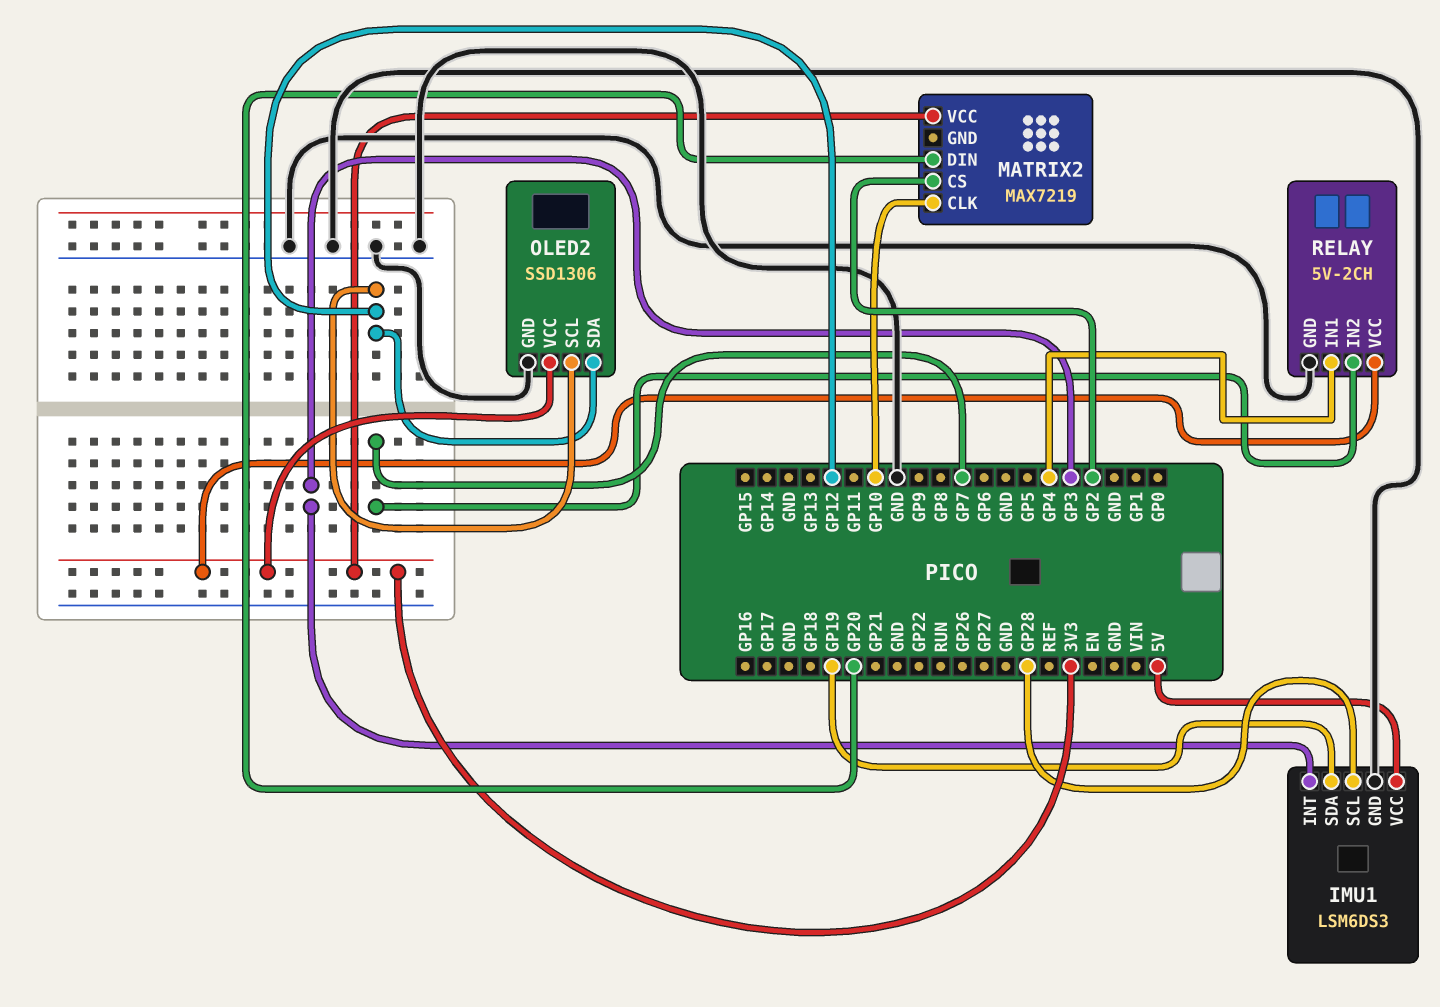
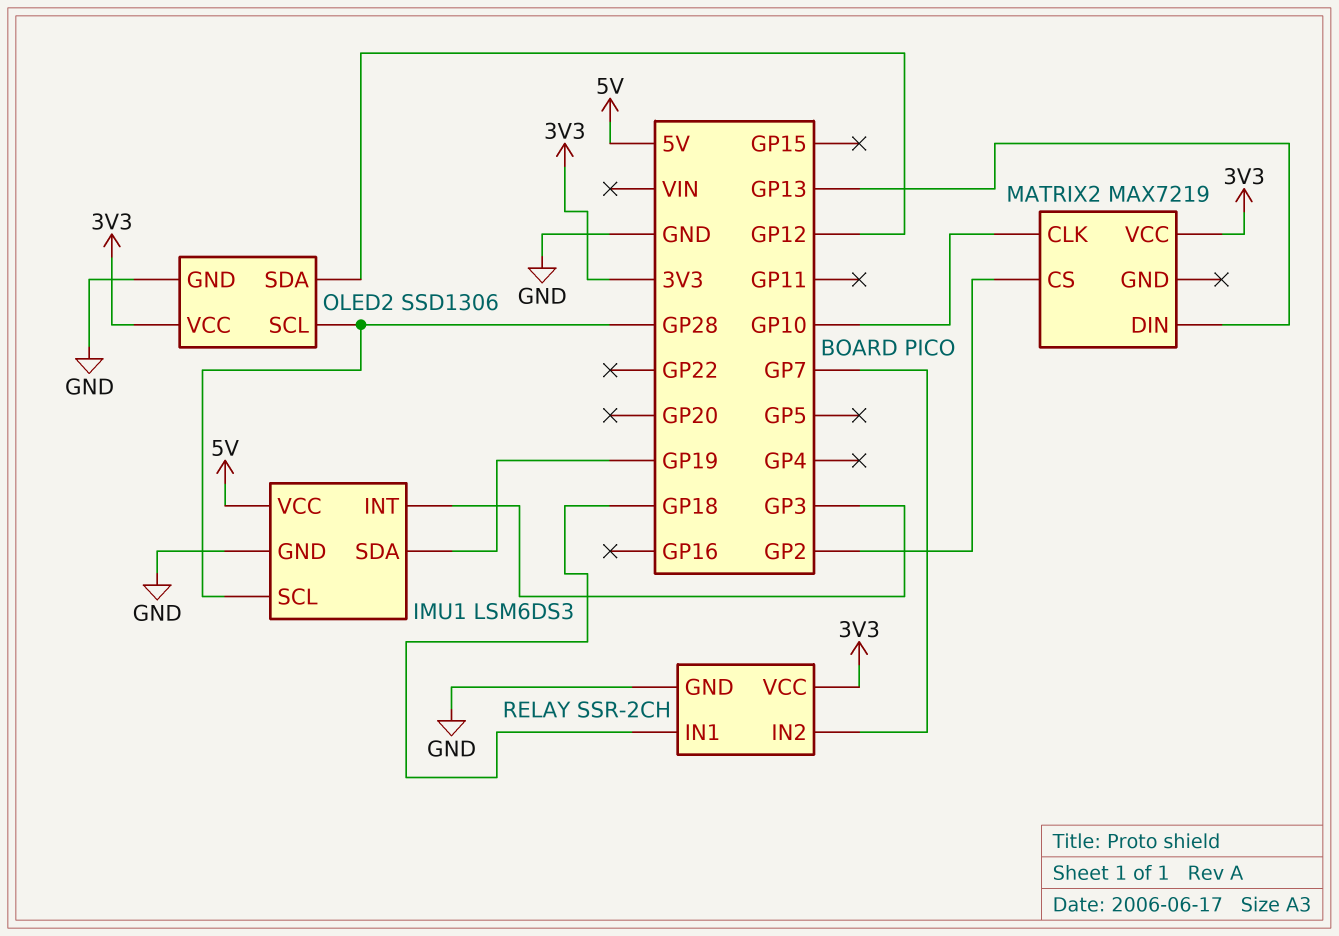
MATRIX2 pin DIN: GP20 -> GP13
OLED2 pin SCL: GP12 -> GP28
RELAY: 5V-2CH -> SSR-2CH
RELAY pin IN1: GP4 -> GP18

